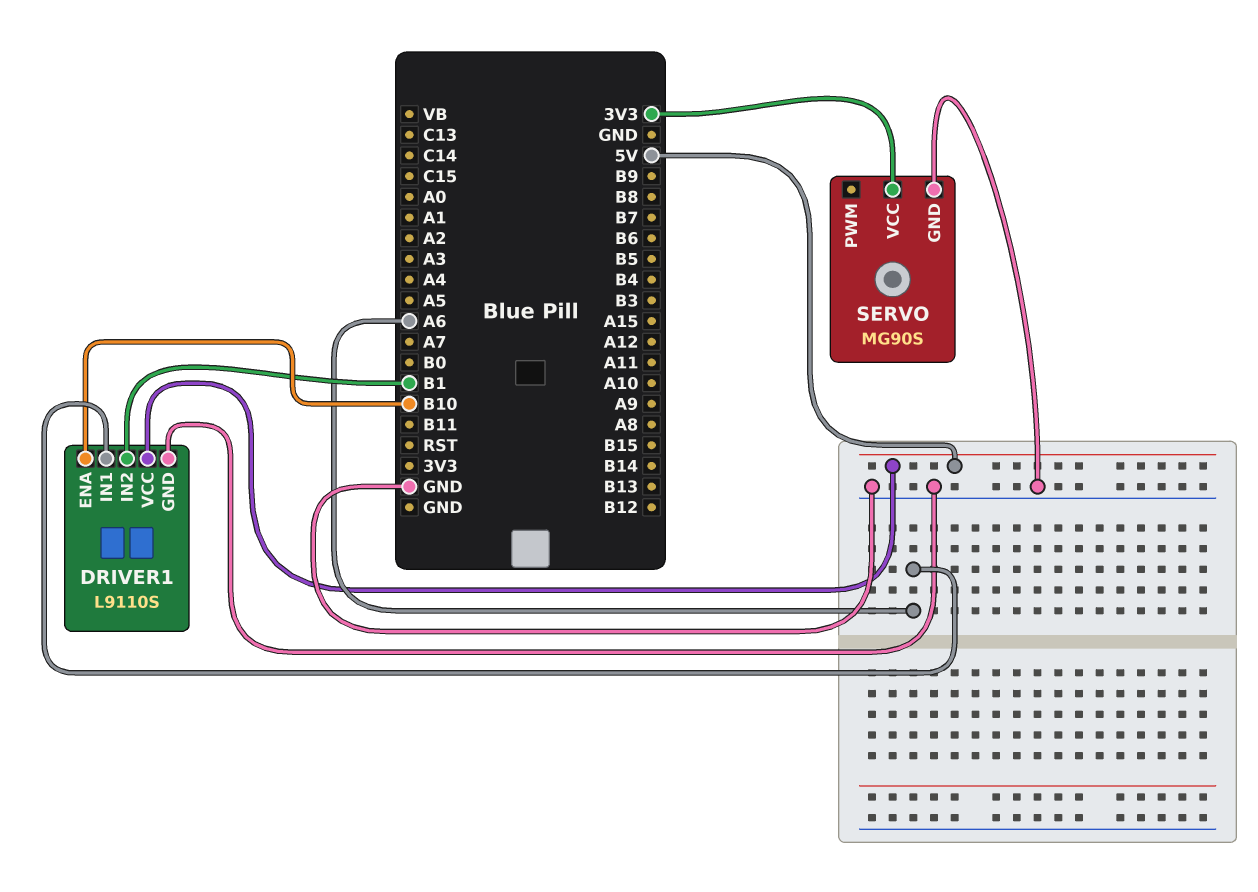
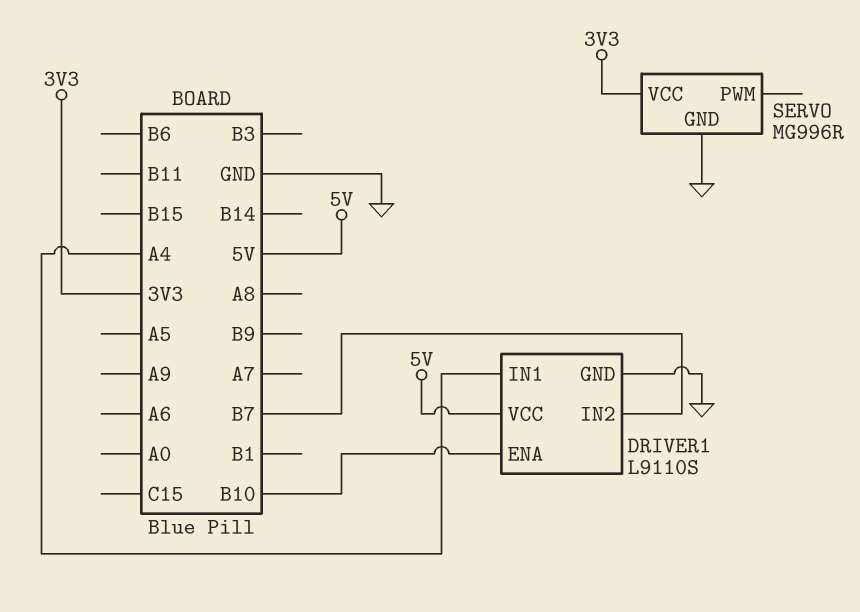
DRIVER1 pin IN1: A6 -> A4
DRIVER1 pin IN2: B1 -> B7
SERVO: MG90S -> MG996R

